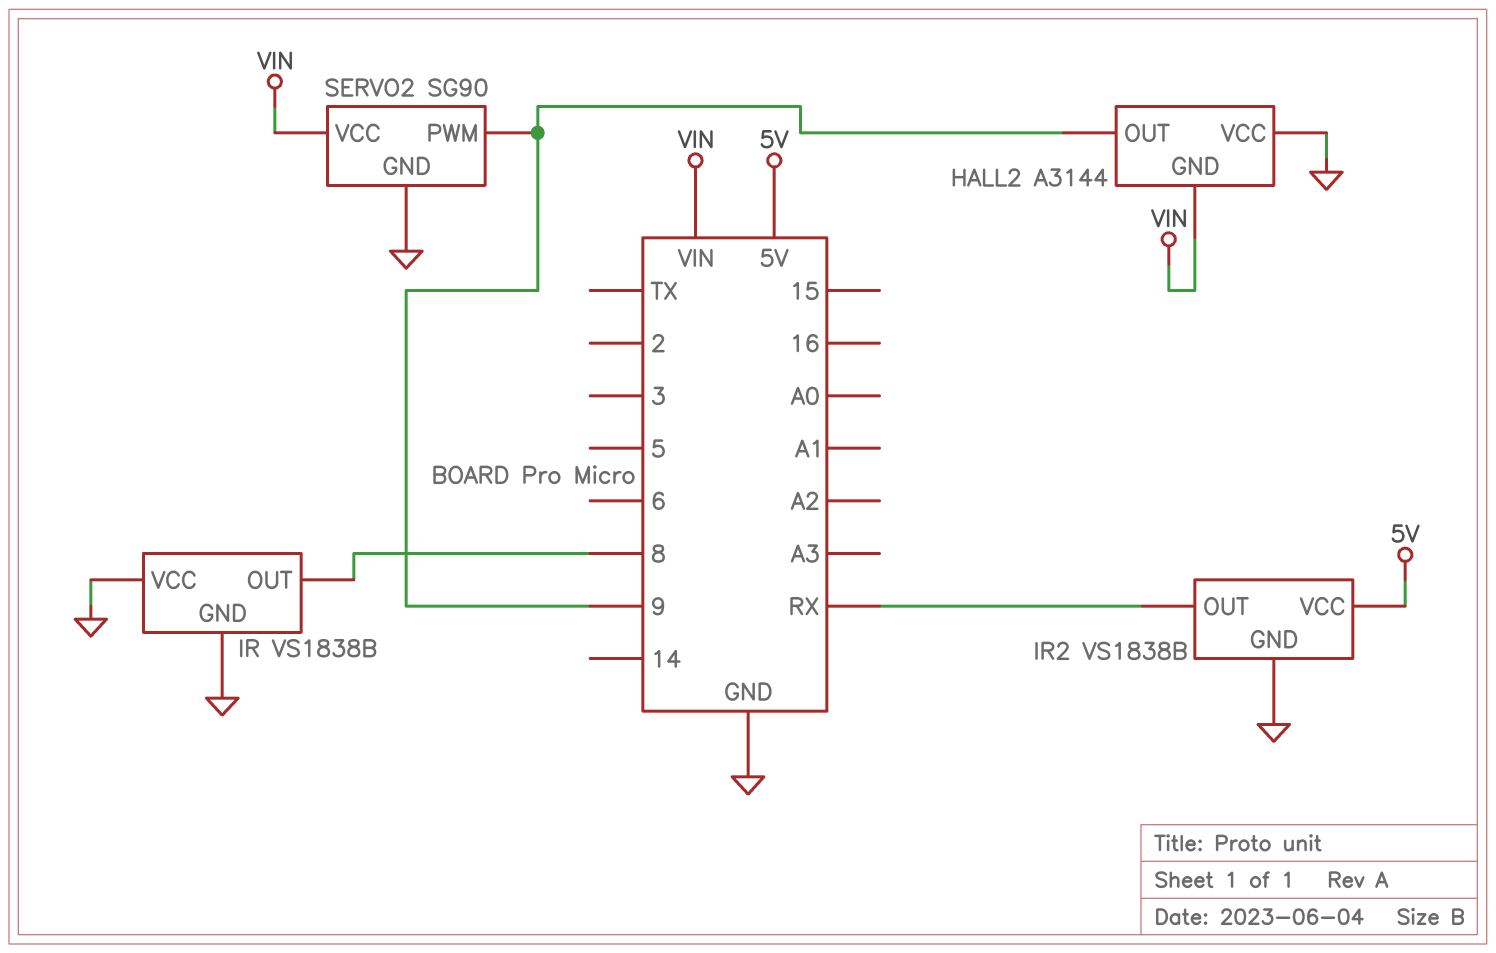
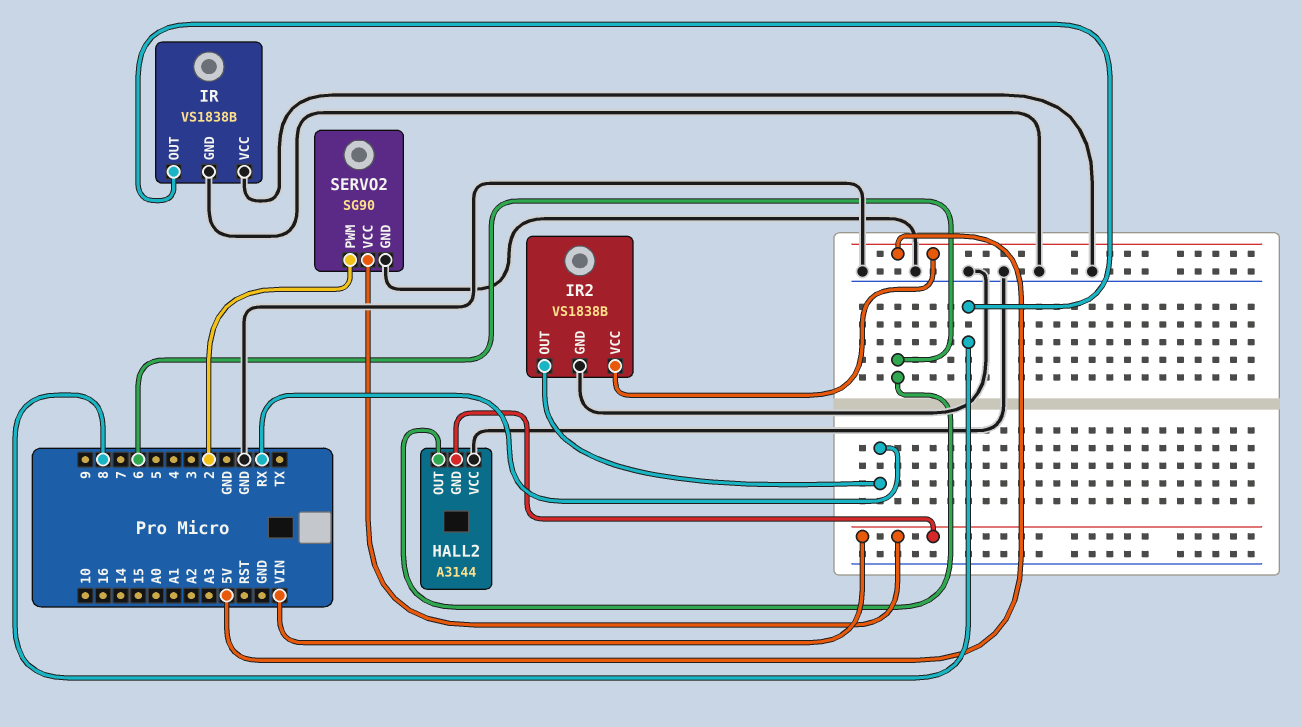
HALL2 pin OUT: 9 -> 6
SERVO2 pin PWM: 9 -> 2

